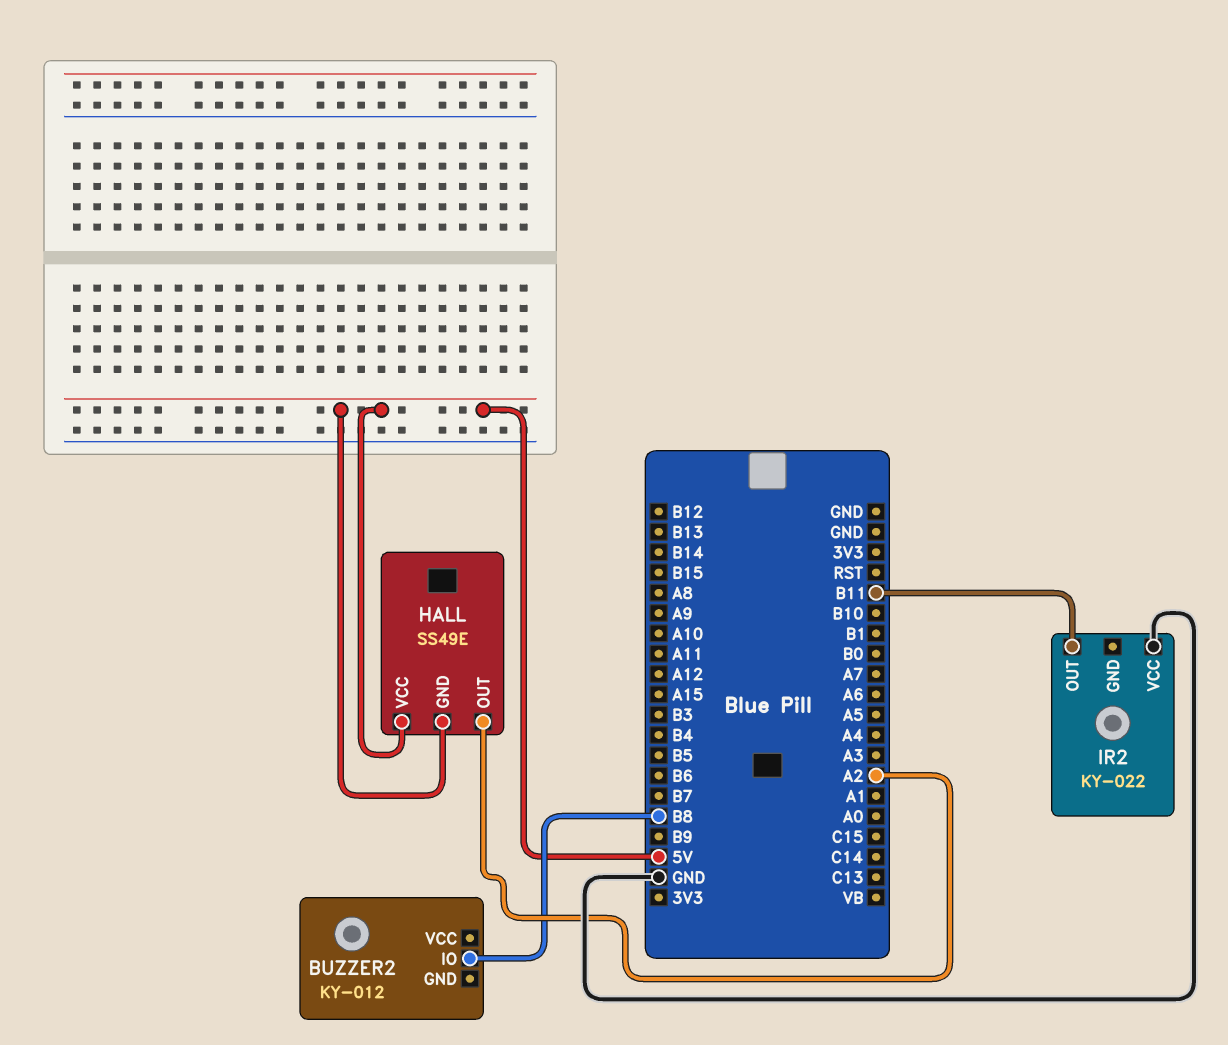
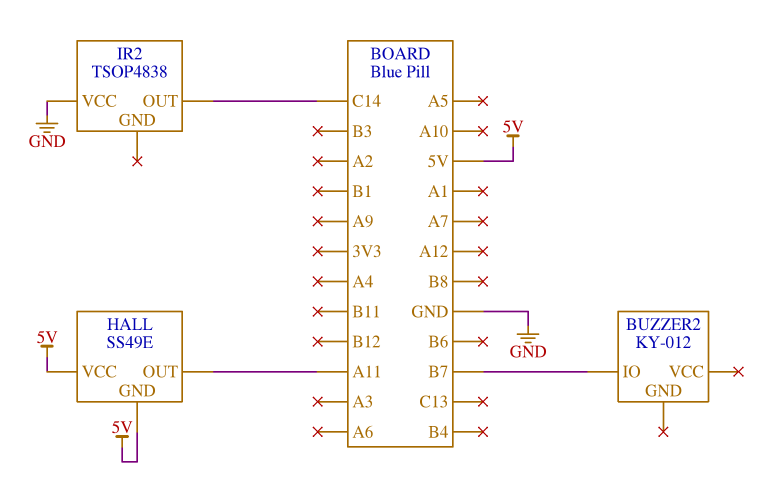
BUZZER2 pin IO: B8 -> B7
HALL pin OUT: A2 -> A11
IR2: KY-022 -> TSOP4838
IR2 pin OUT: B11 -> C14

